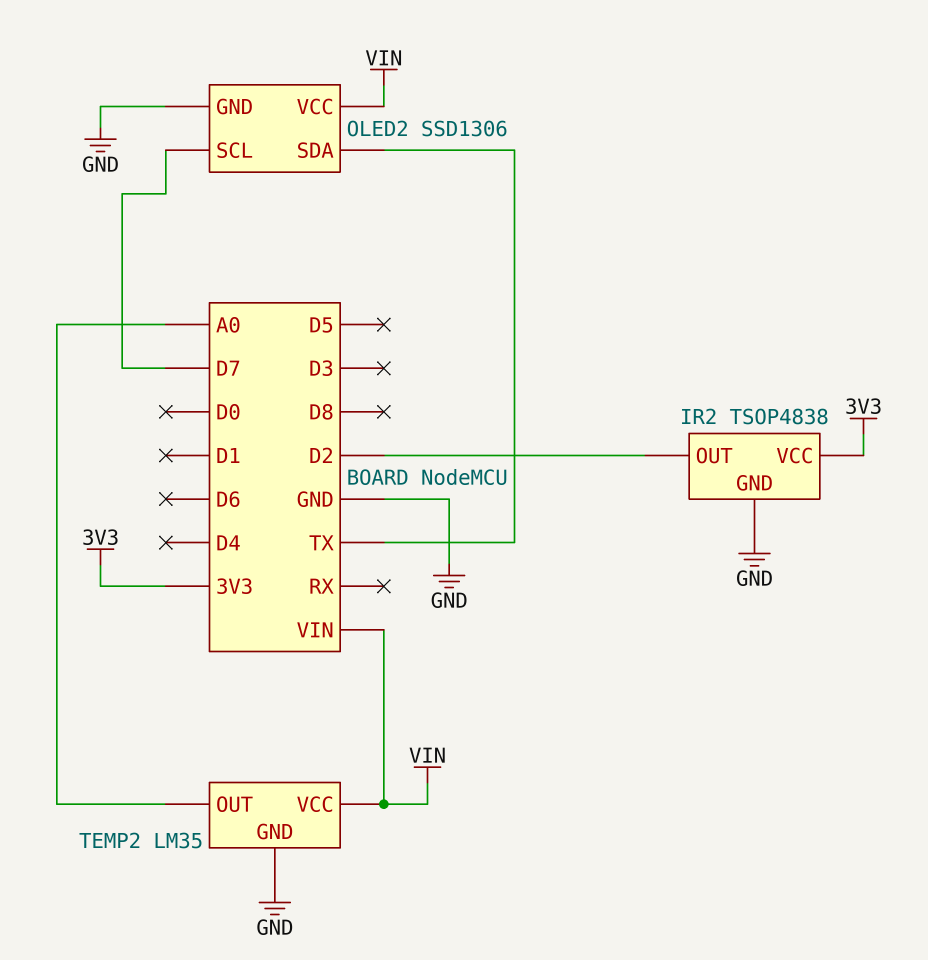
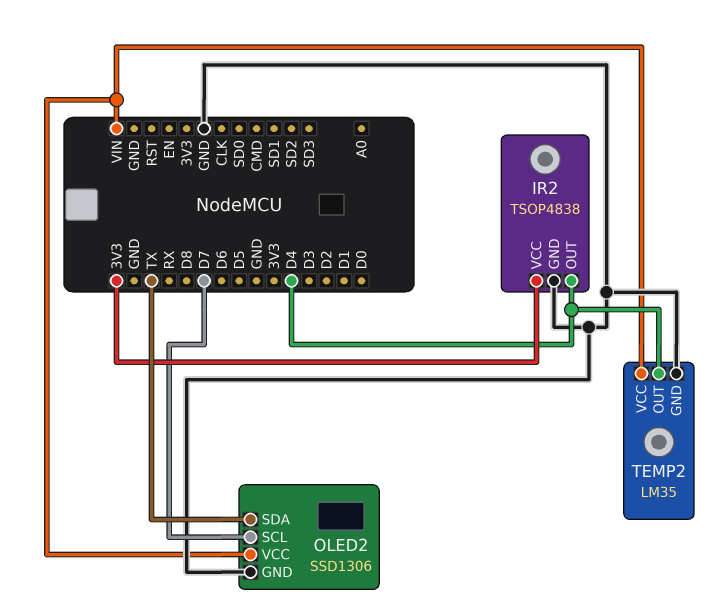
IR2 pin OUT: D2 -> D4
TEMP2 pin OUT: A0 -> D4

